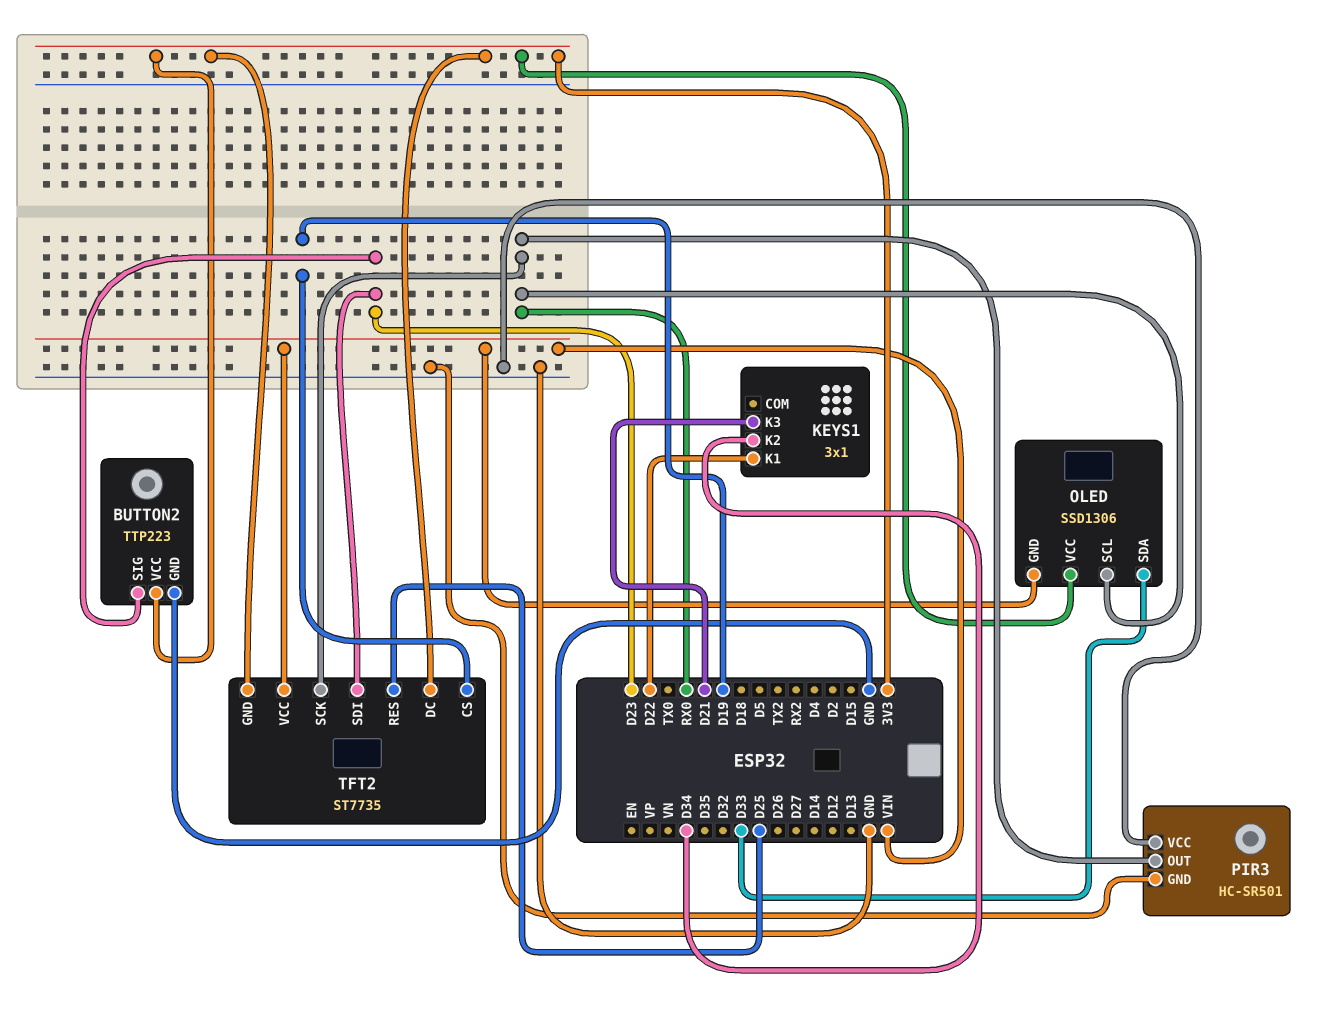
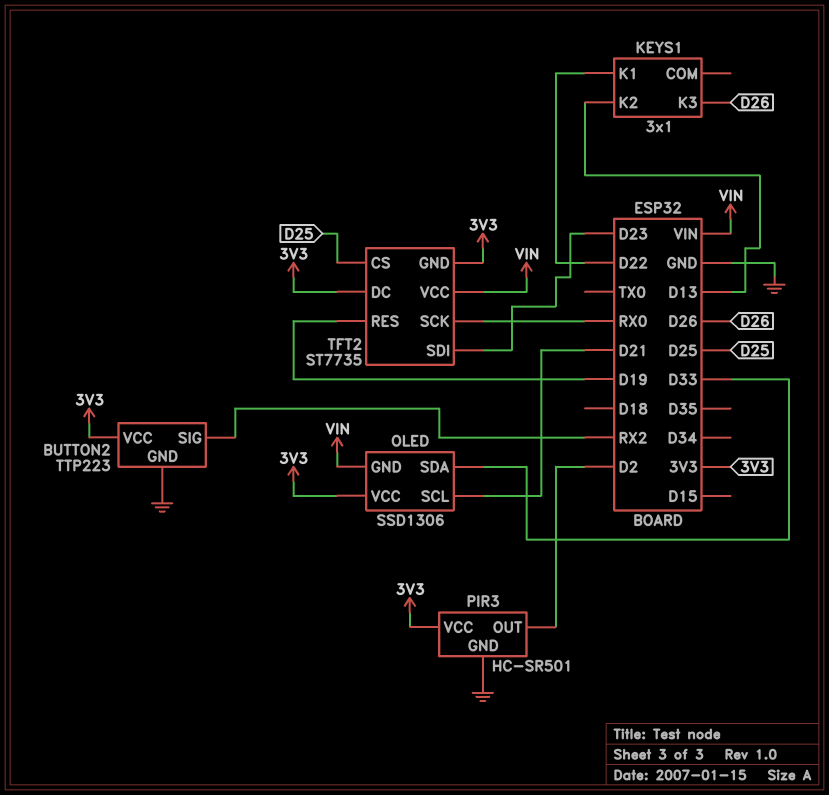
BUTTON2 pin SIG: D23 -> RX2
KEYS1 pin K2: D34 -> D13
KEYS1 pin K3: D21 -> D26
OLED pin SCL: RX0 -> D21
PIR3 pin OUT: RX0 -> D2
PIR3 pin VCC: GND -> 3V3
TFT2 pin CS: D19 -> D25
TFT2 pin RES: D25 -> D19

